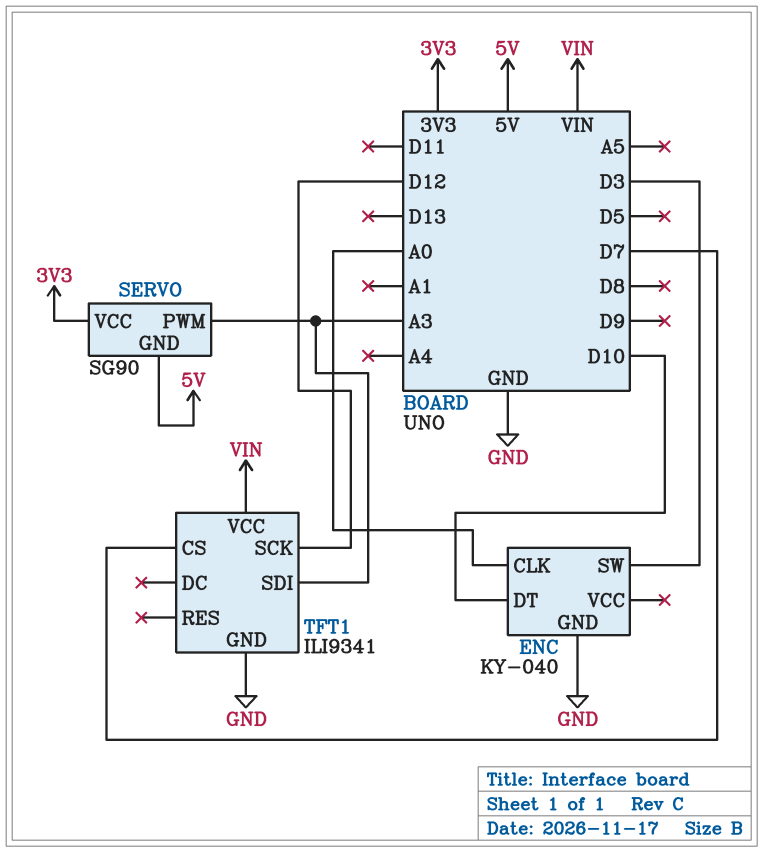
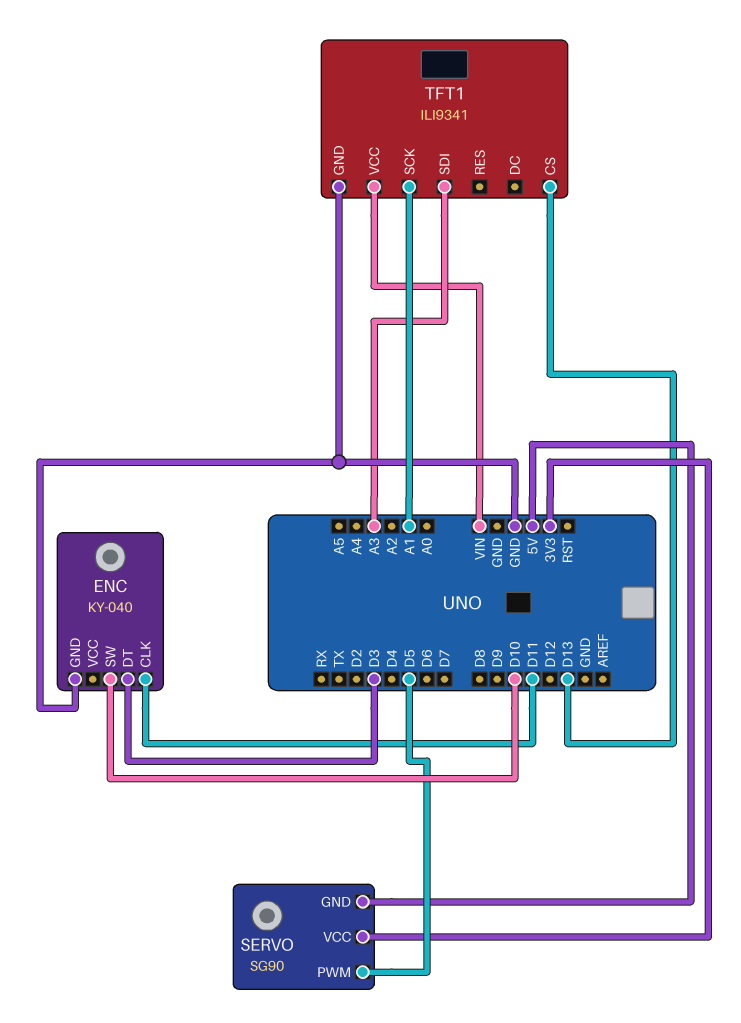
ENC pin CLK: A0 -> D11
ENC pin DT: D10 -> D3
ENC pin SW: D3 -> D10
SERVO pin PWM: A3 -> D5
TFT1 pin CS: D7 -> D13
TFT1 pin SCK: D12 -> A1

